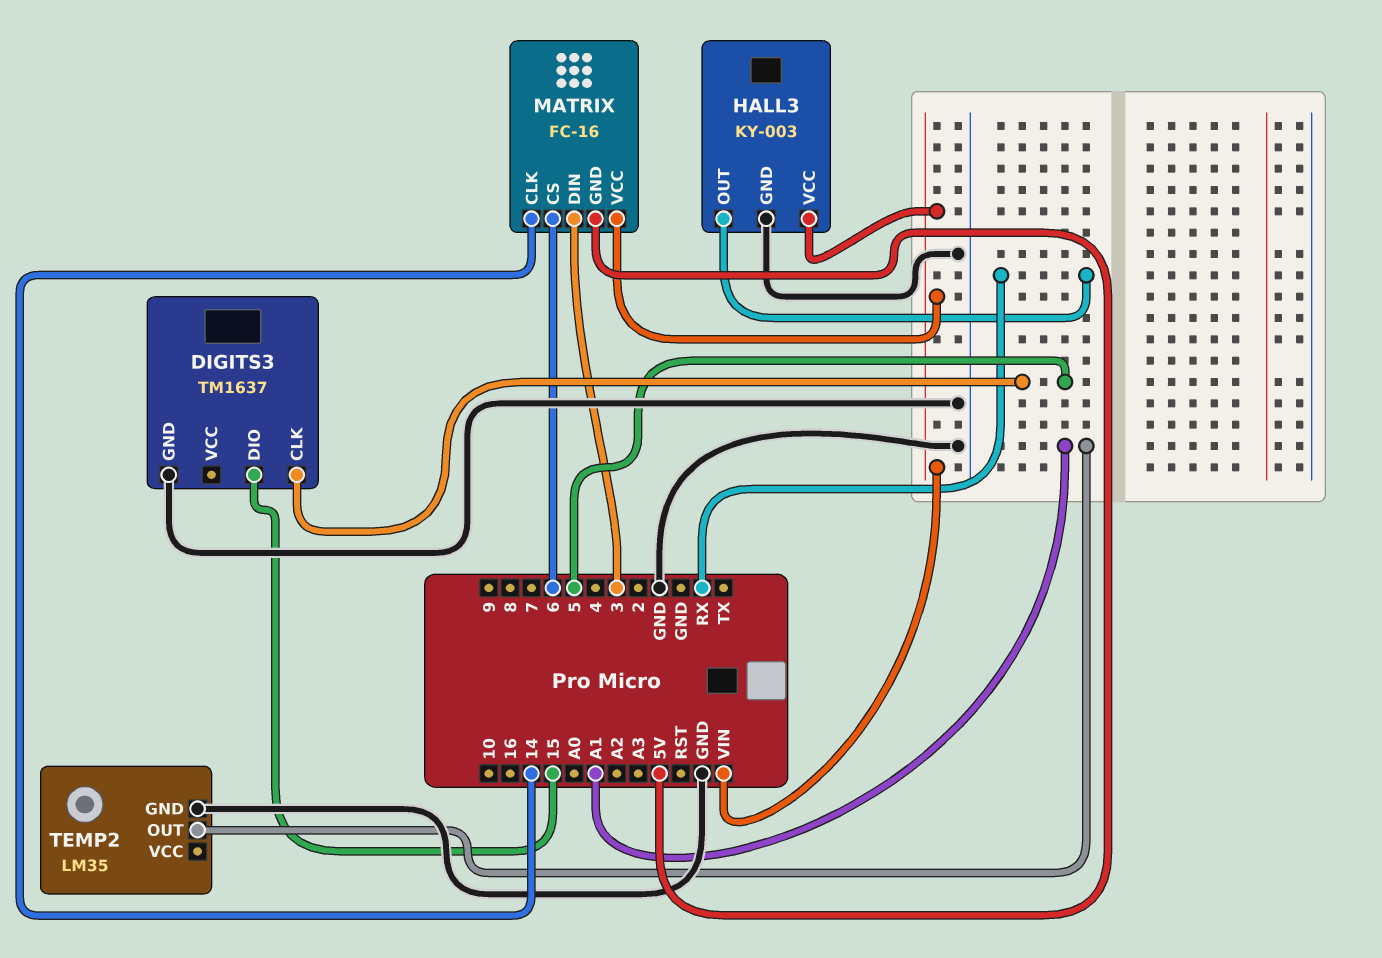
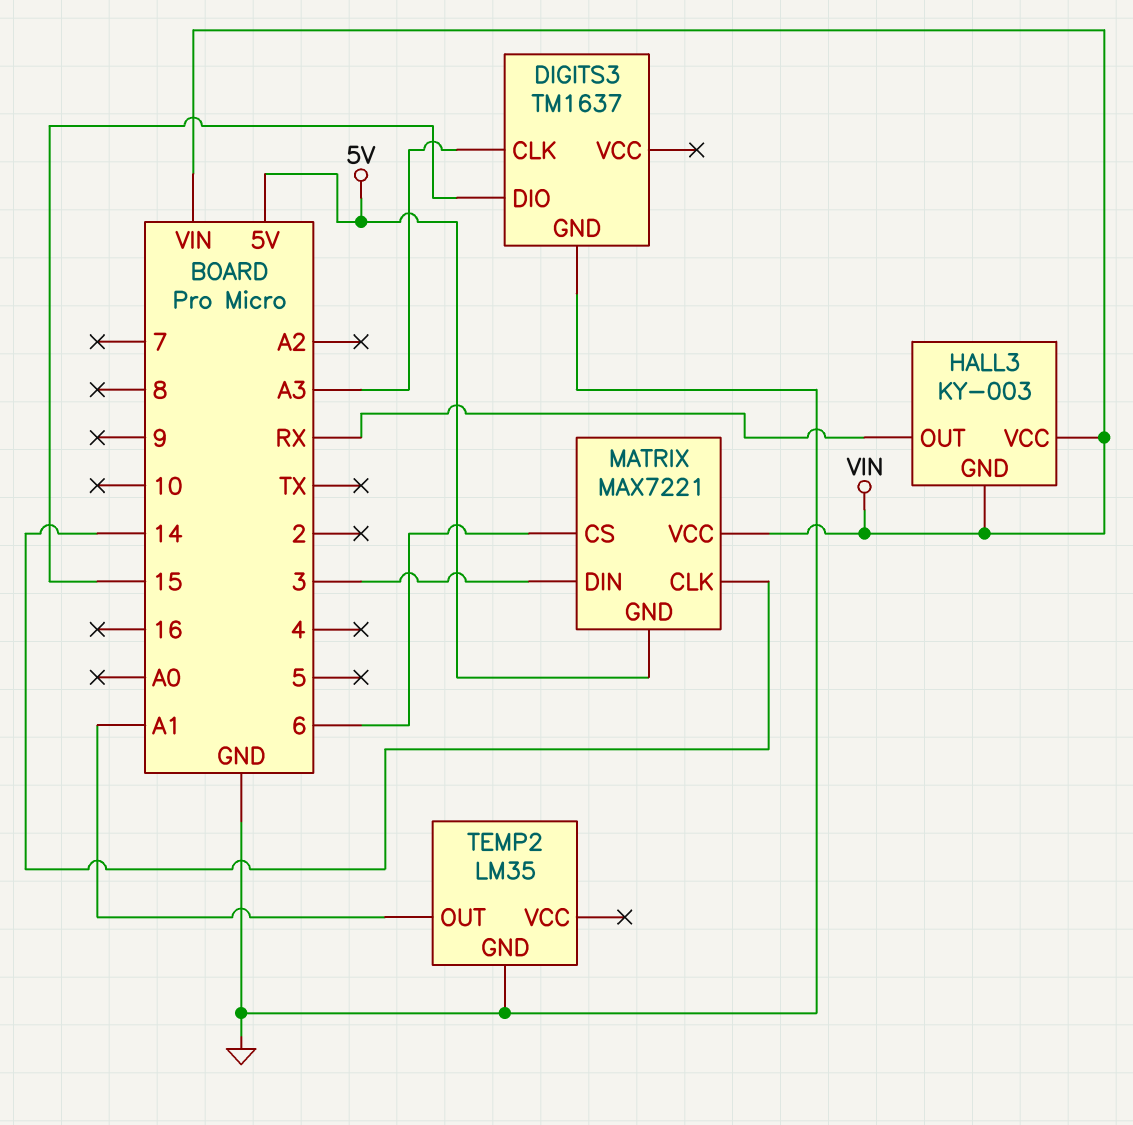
DIGITS3 pin CLK: 5 -> A3
HALL3 pin GND: GND -> VIN
MATRIX: FC-16 -> MAX7221

